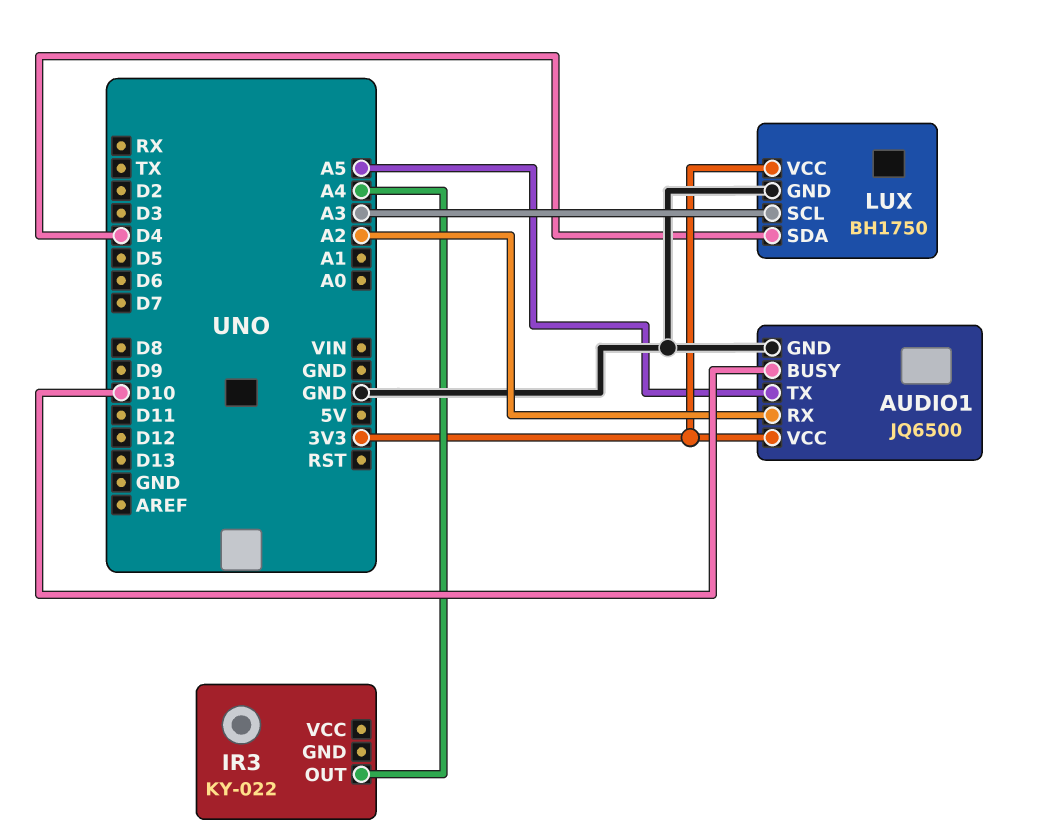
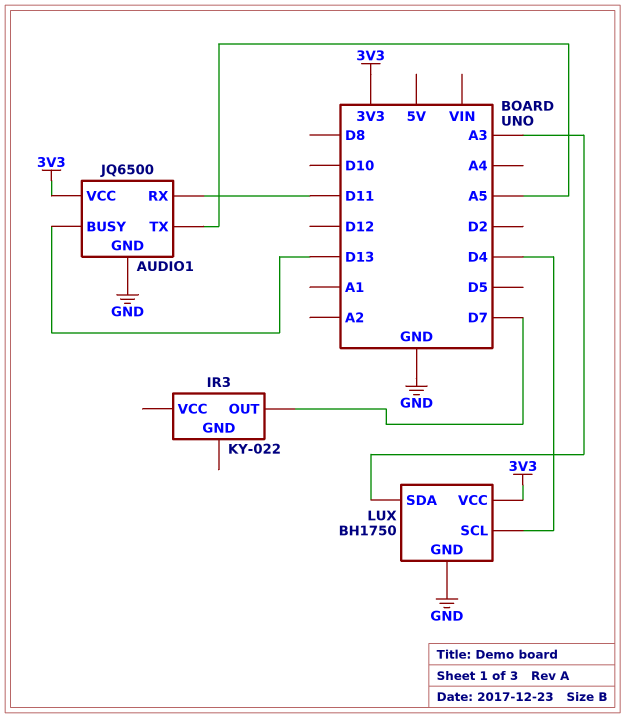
AUDIO1 pin BUSY: D10 -> D13
AUDIO1 pin RX: A2 -> D11
IR3 pin OUT: A4 -> D7
LUX pin SCL: A3 -> D4
LUX pin SDA: D4 -> A3

